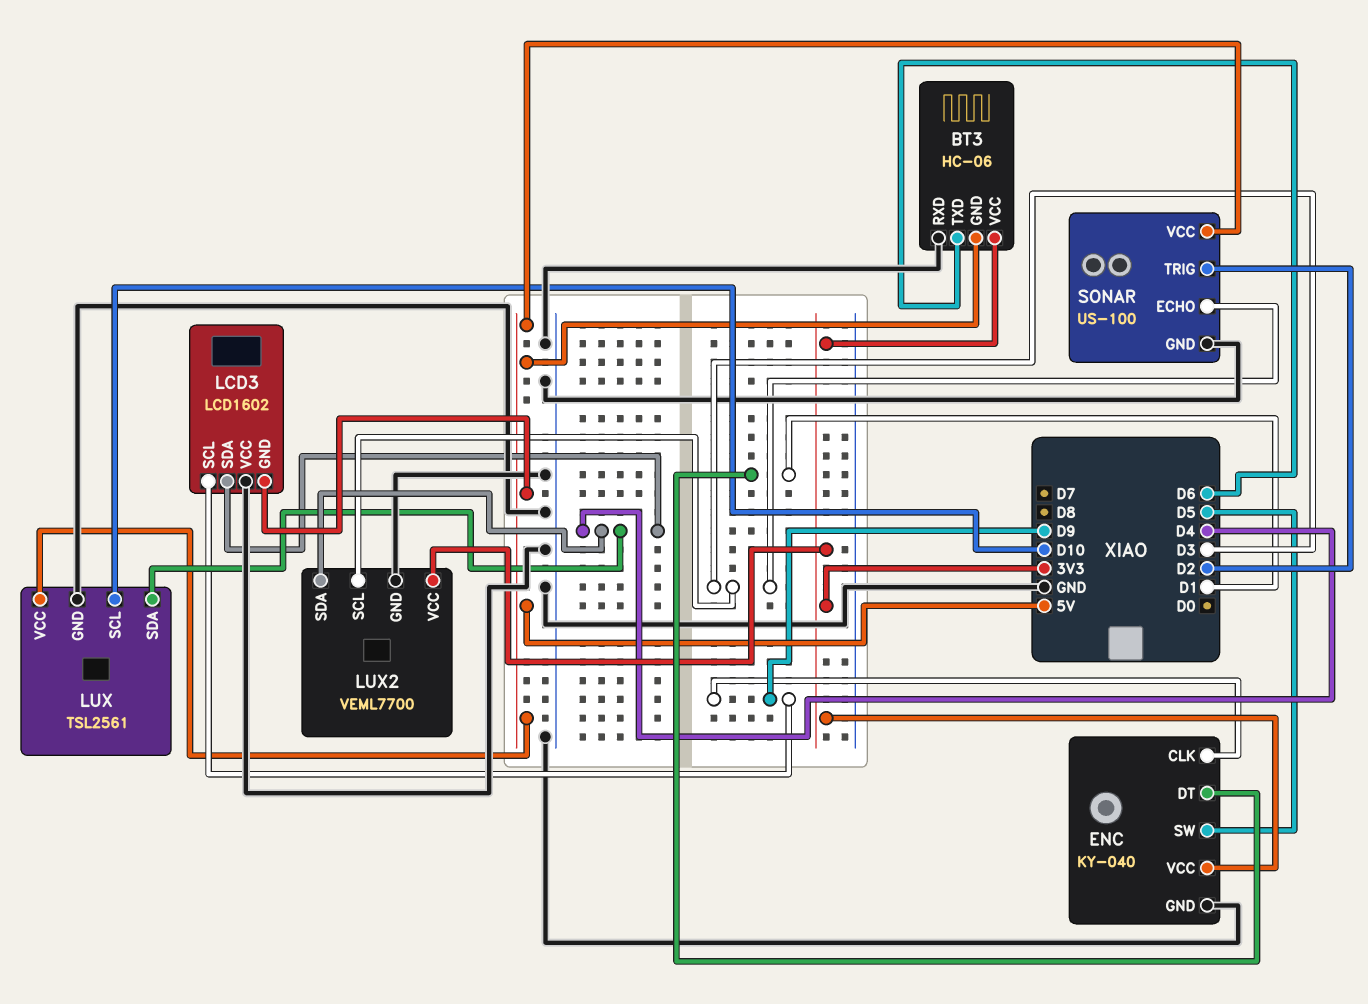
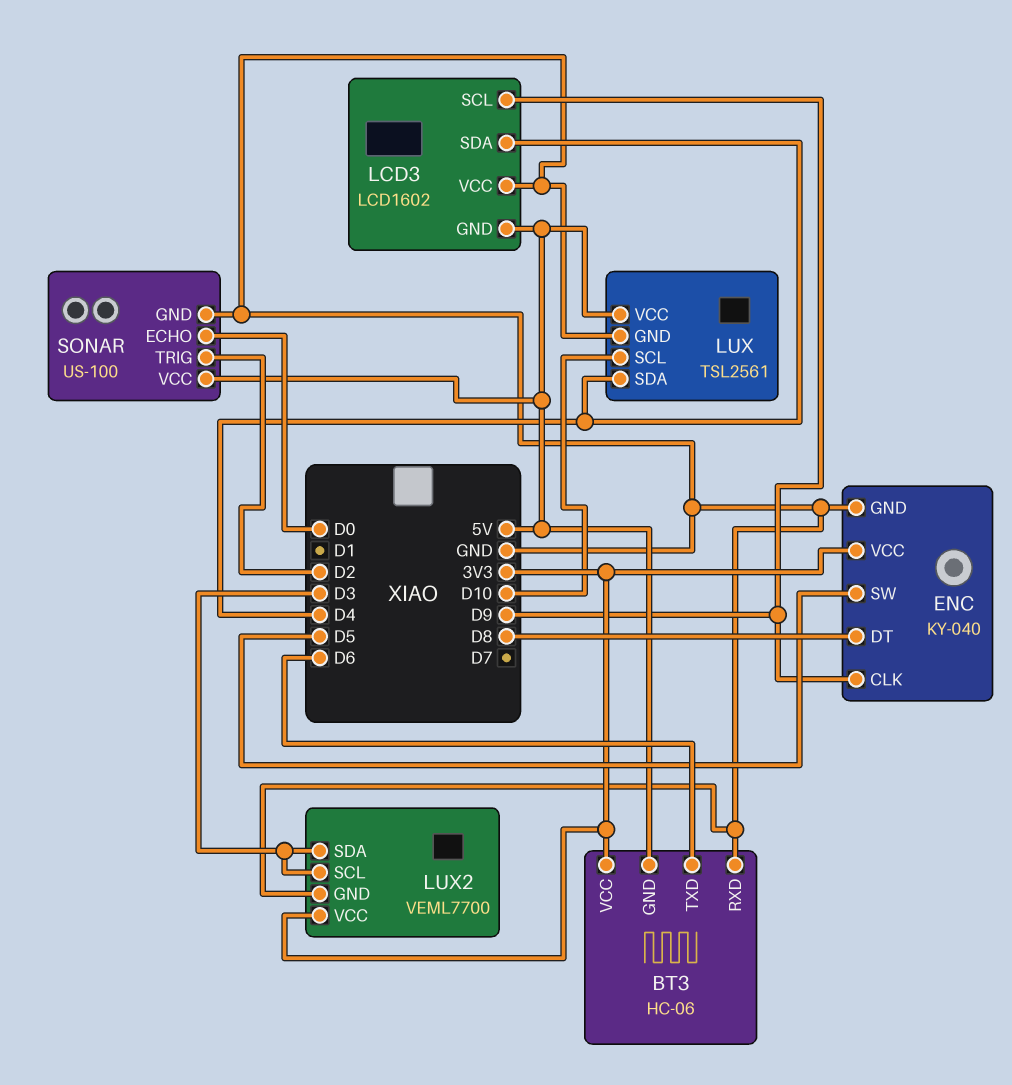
ENC pin DT: D1 -> D8
LUX2 pin SDA: D4 -> D3
SONAR pin ECHO: D3 -> D0

